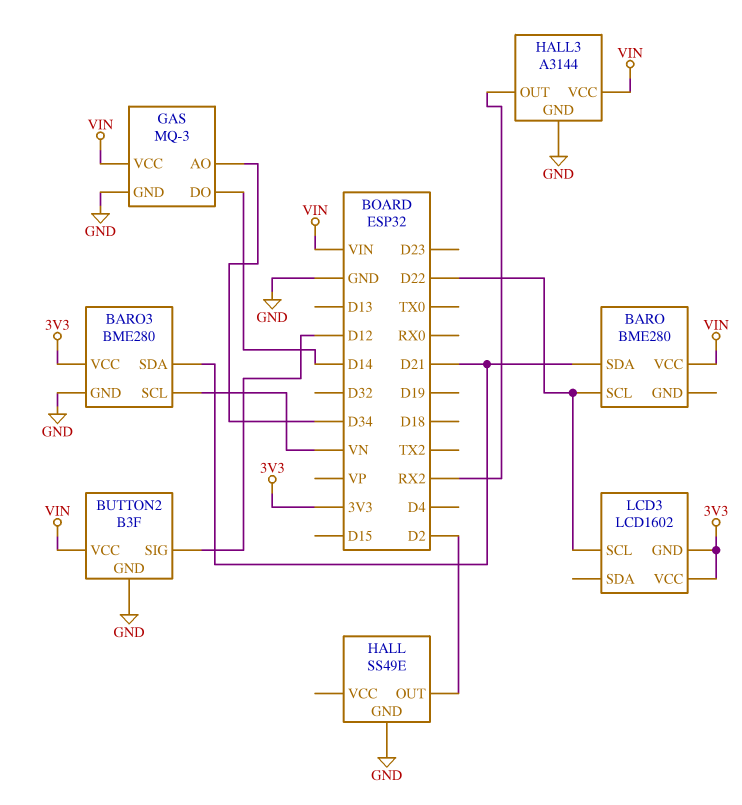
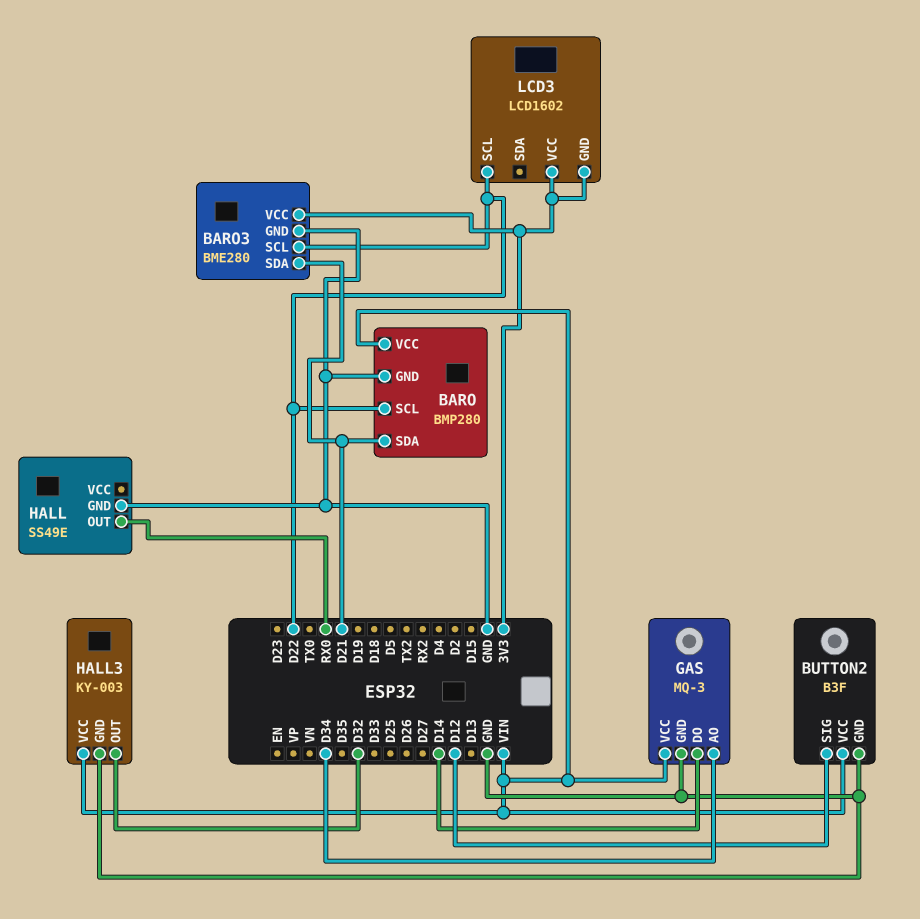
BARO: BME280 -> BMP280
BARO pin GND: none -> GND
BARO3 pin SCL: VN -> D22
HALL pin OUT: D2 -> RX0
HALL3: A3144 -> KY-003
HALL3 pin OUT: RX2 -> D32

